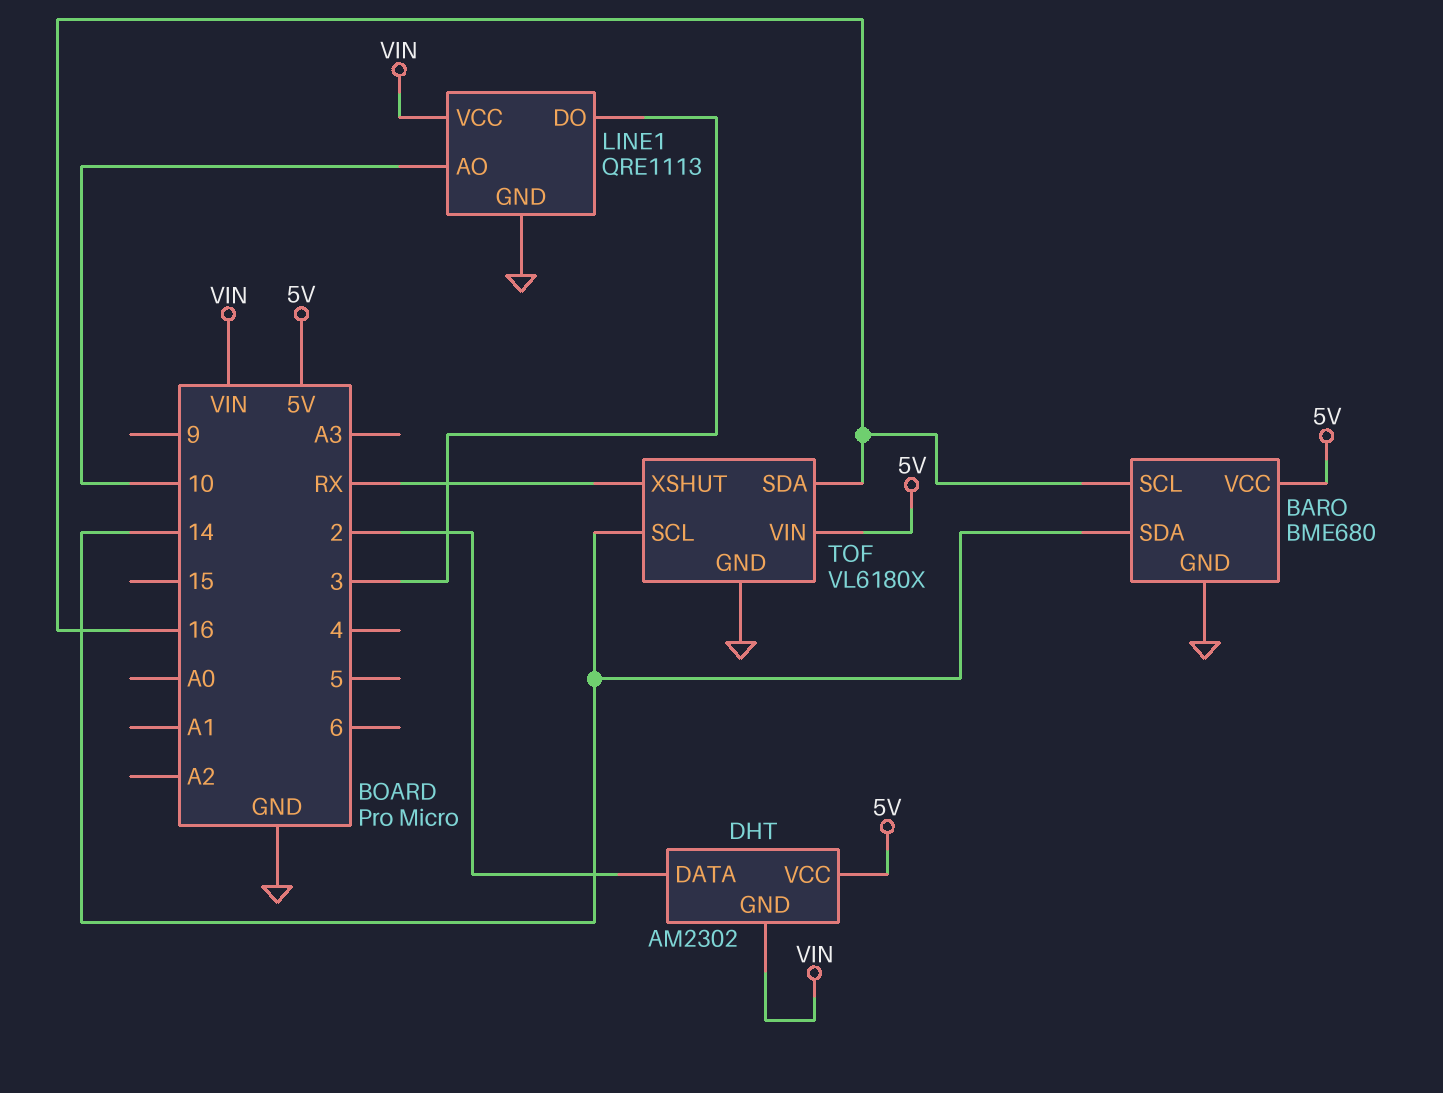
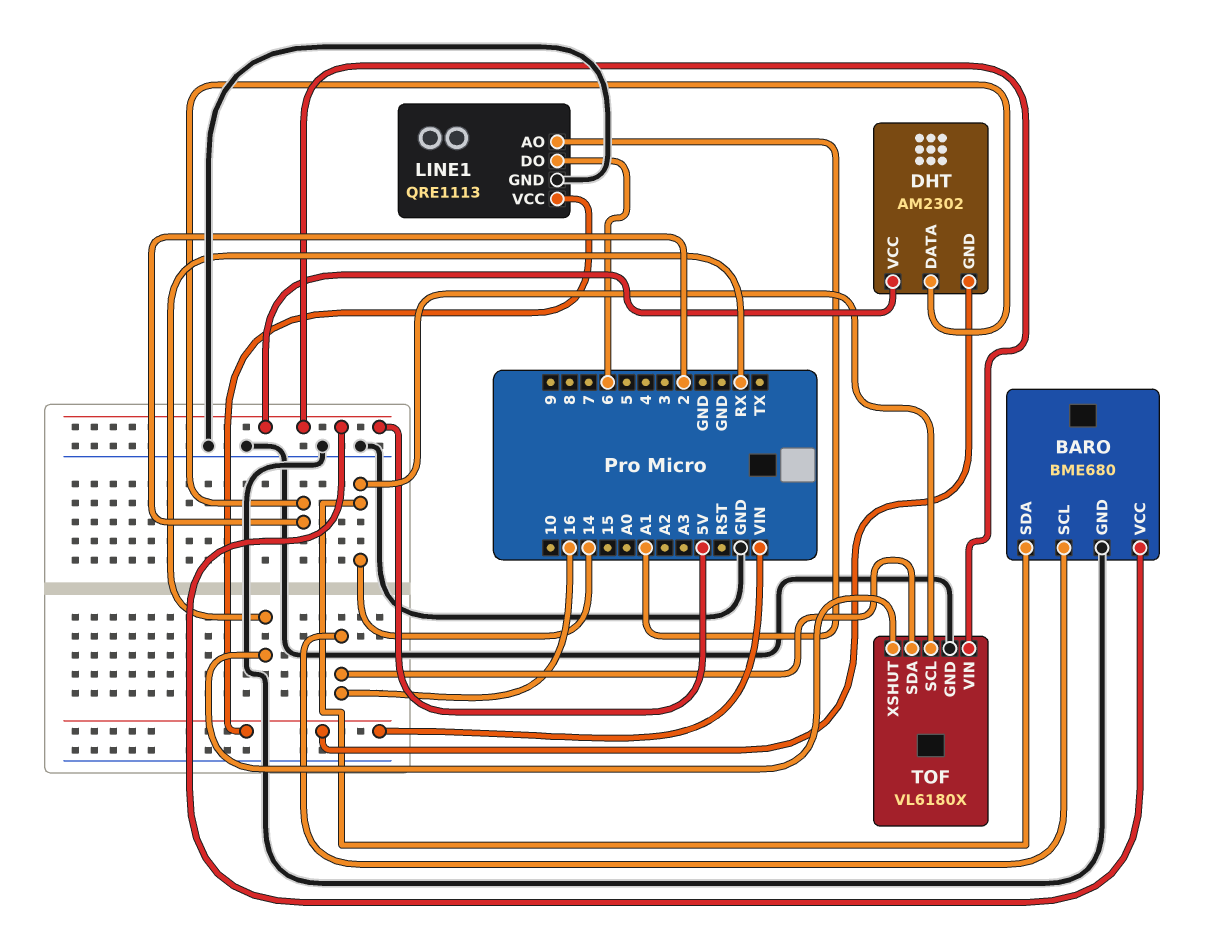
LINE1 pin AO: 10 -> A1
LINE1 pin DO: 3 -> 6

